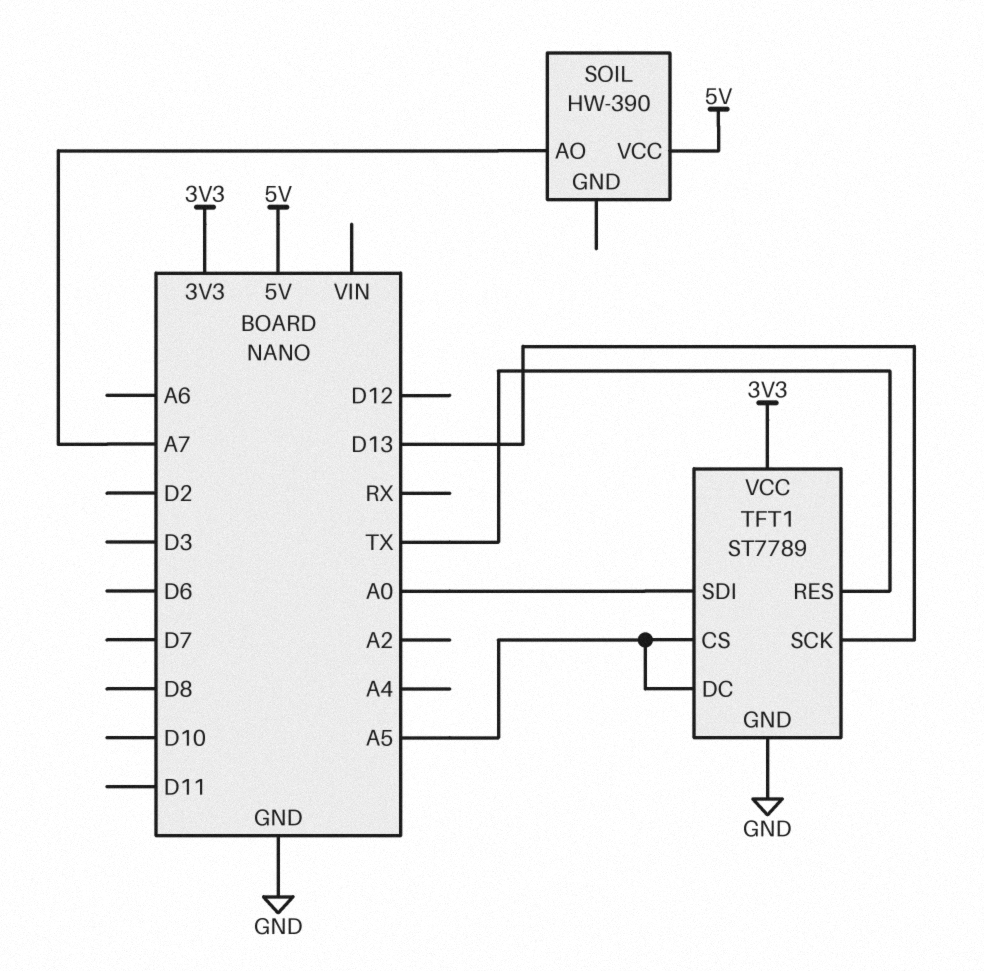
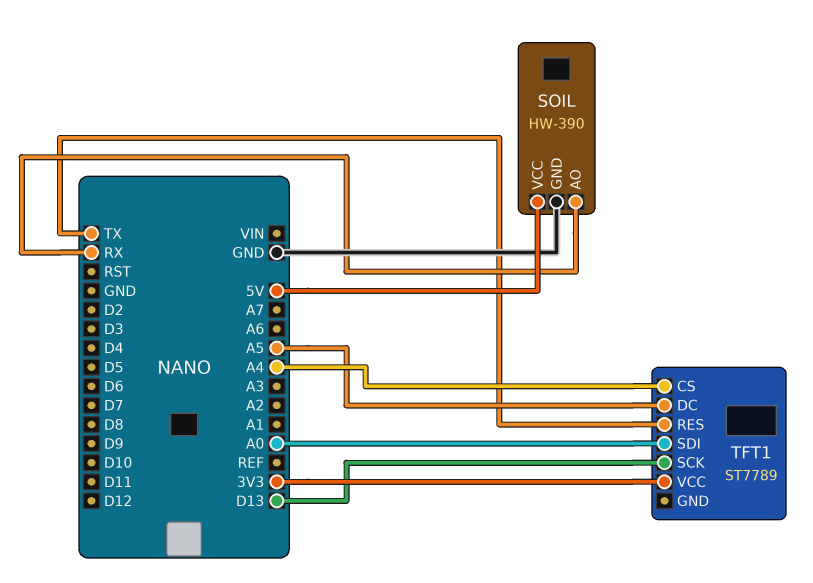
SOIL pin AO: A7 -> RX
SOIL pin GND: none -> GND
TFT1 pin CS: A5 -> A4
TFT1 pin GND: GND -> none

